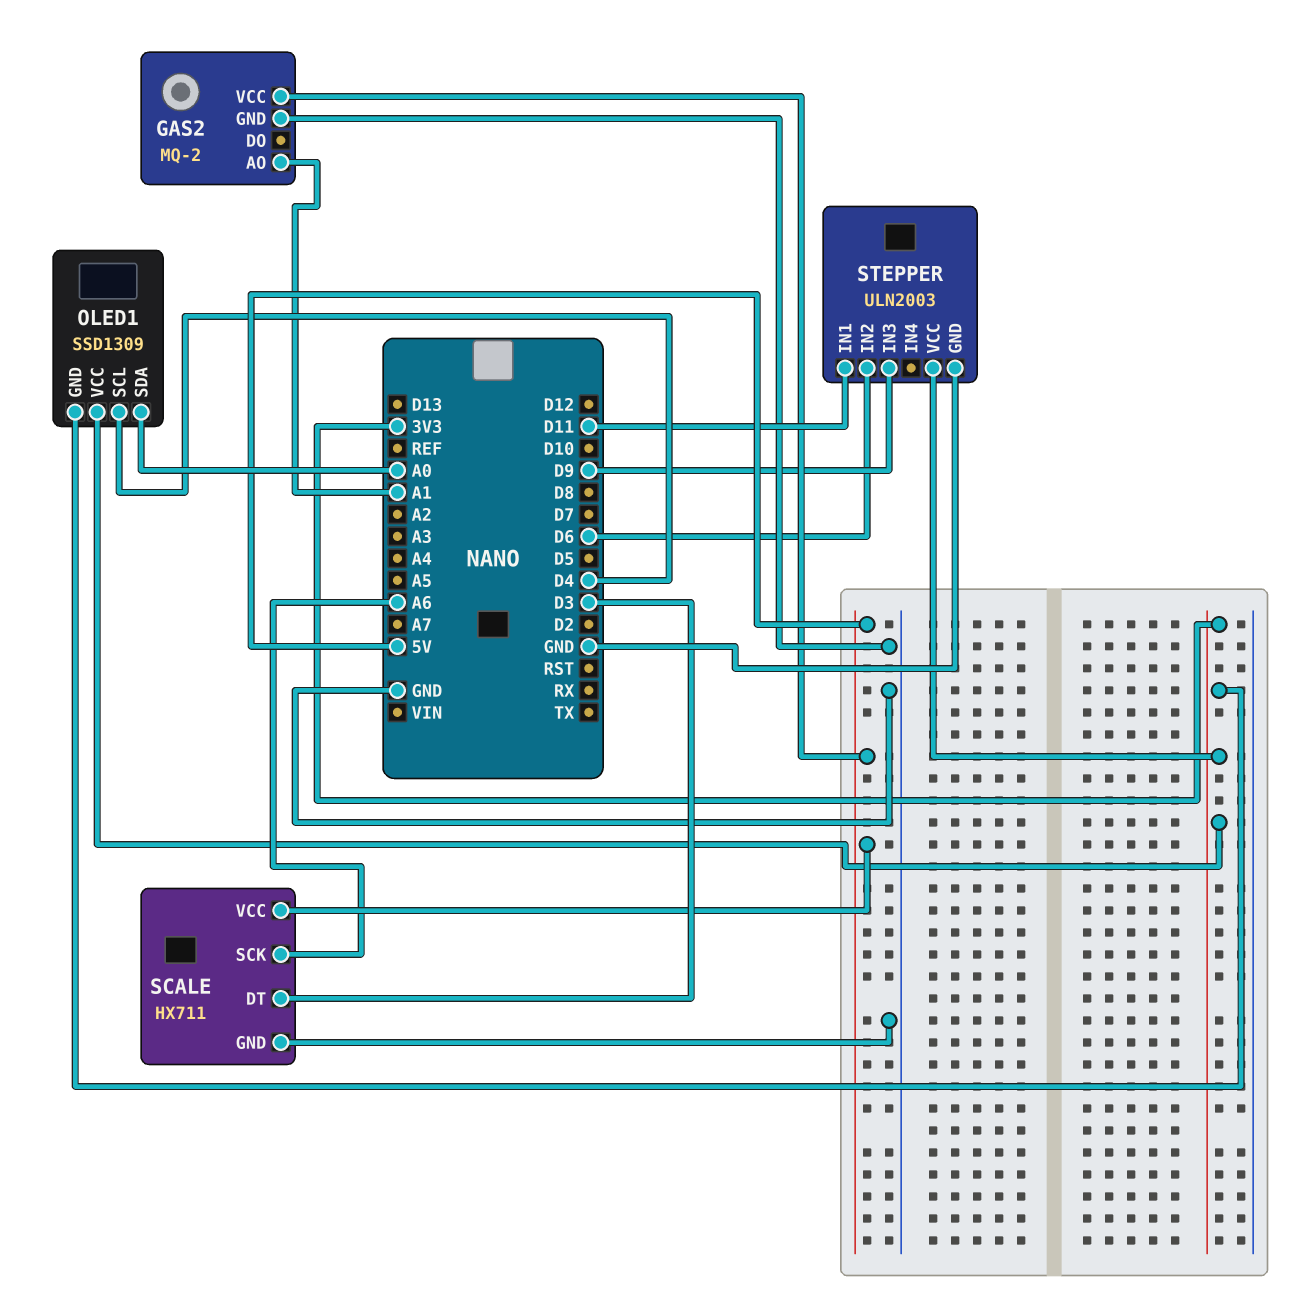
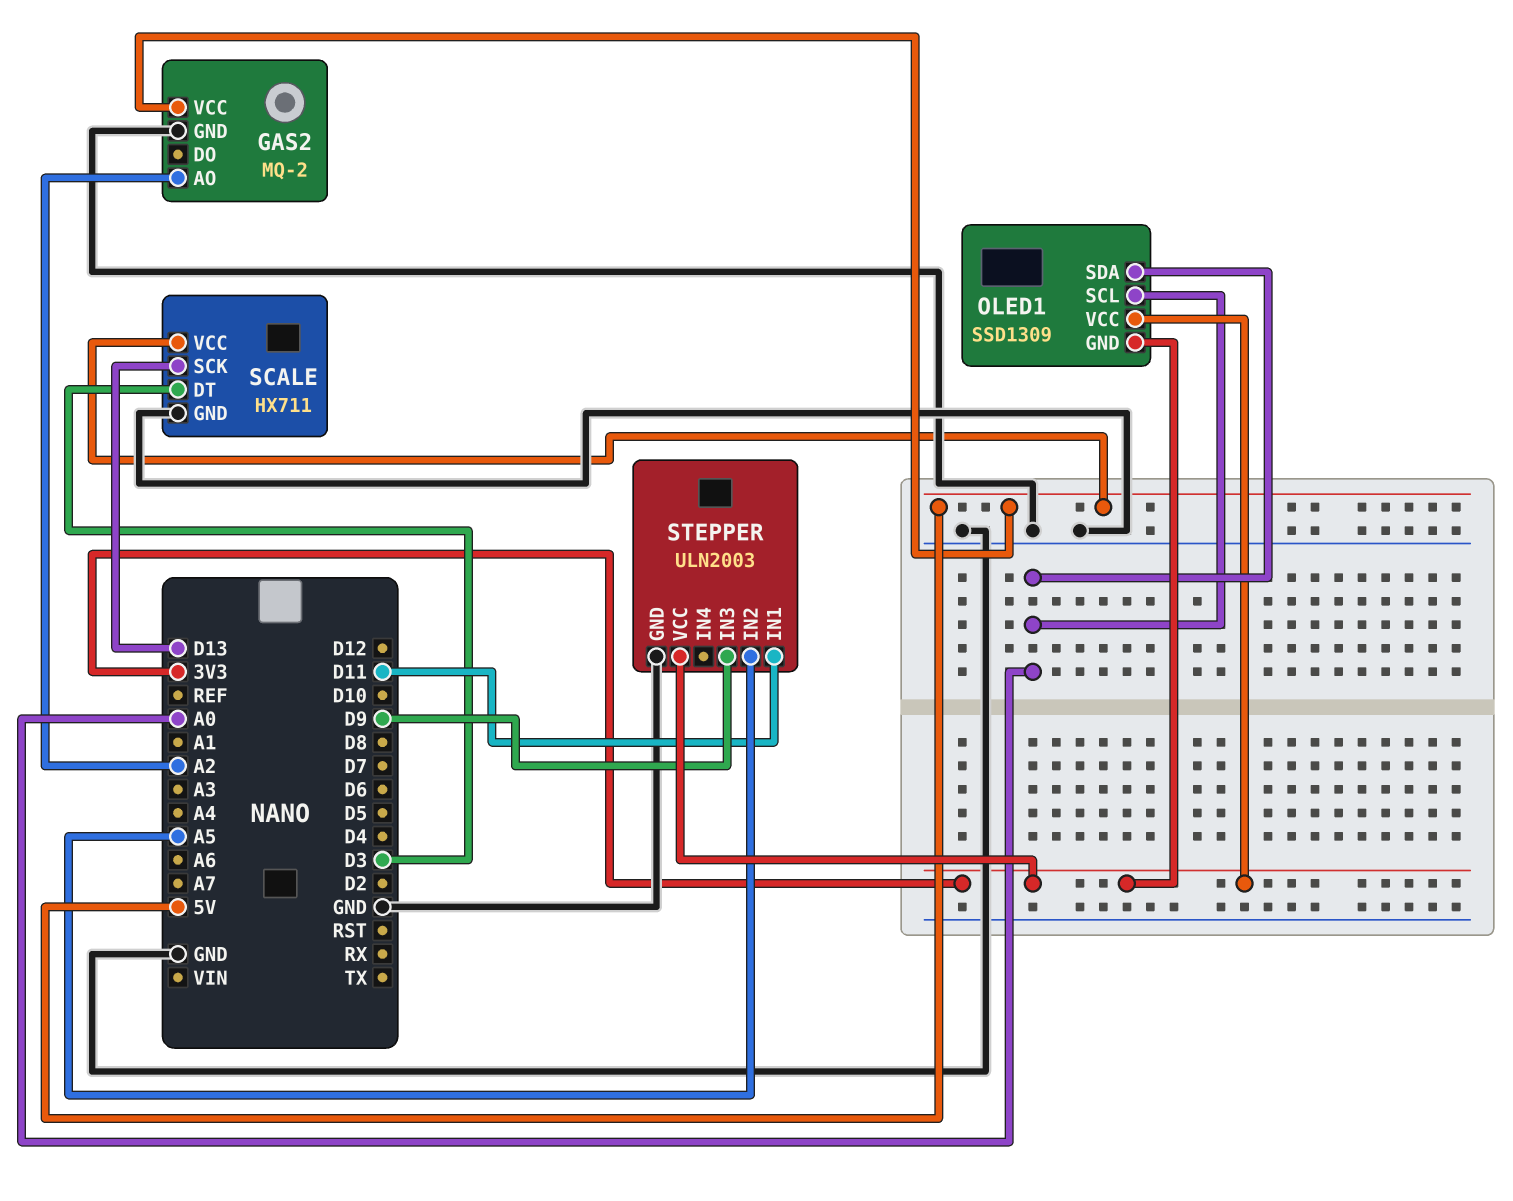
GAS2 pin AO: A1 -> A2
OLED1 pin SCL: D4 -> A0
SCALE pin SCK: A6 -> D13
STEPPER pin IN2: D6 -> A5

